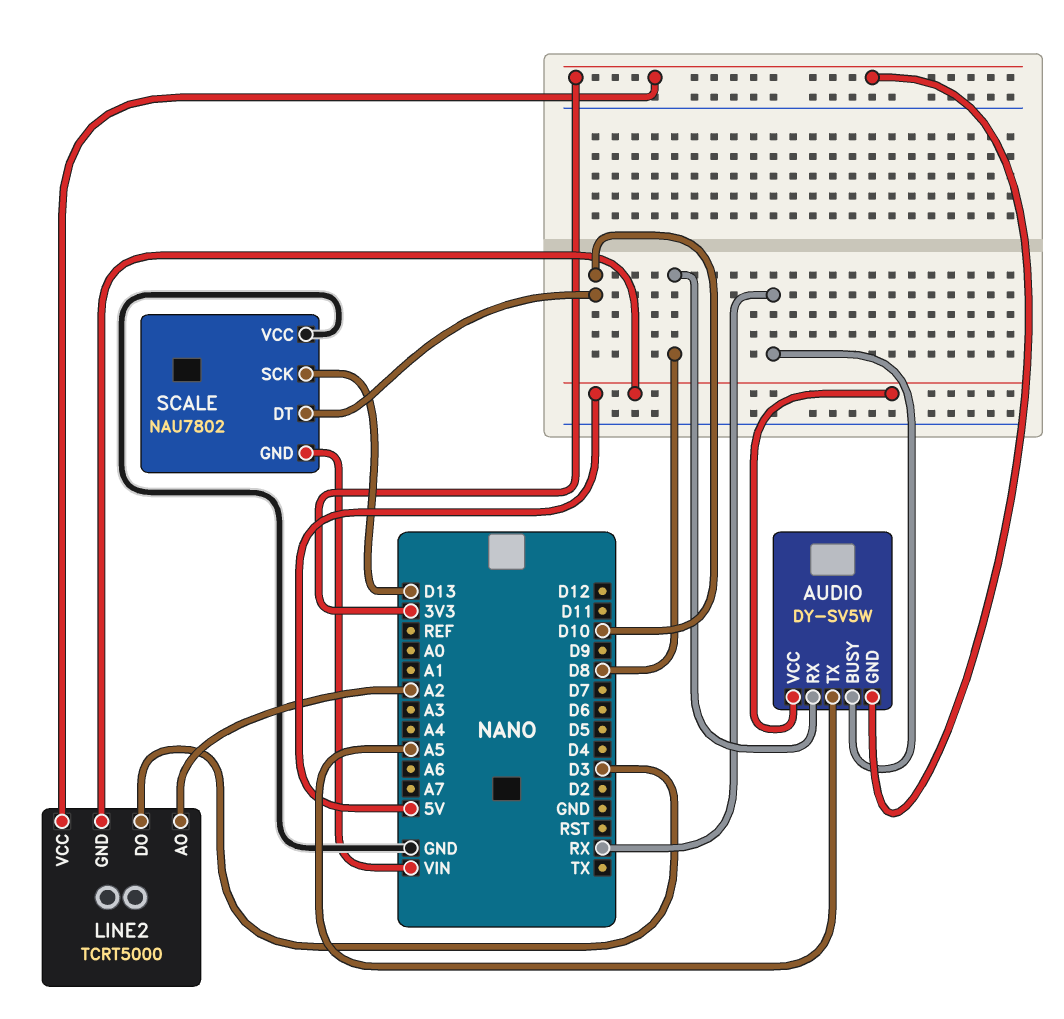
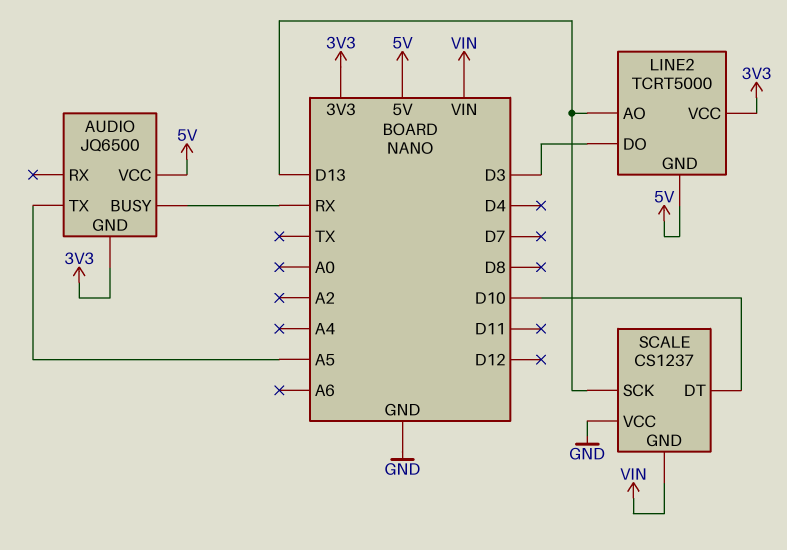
AUDIO: DY-SV5W -> JQ6500
AUDIO pin RX: D8 -> none
LINE2 pin AO: A2 -> D13
SCALE: NAU7802 -> CS1237

